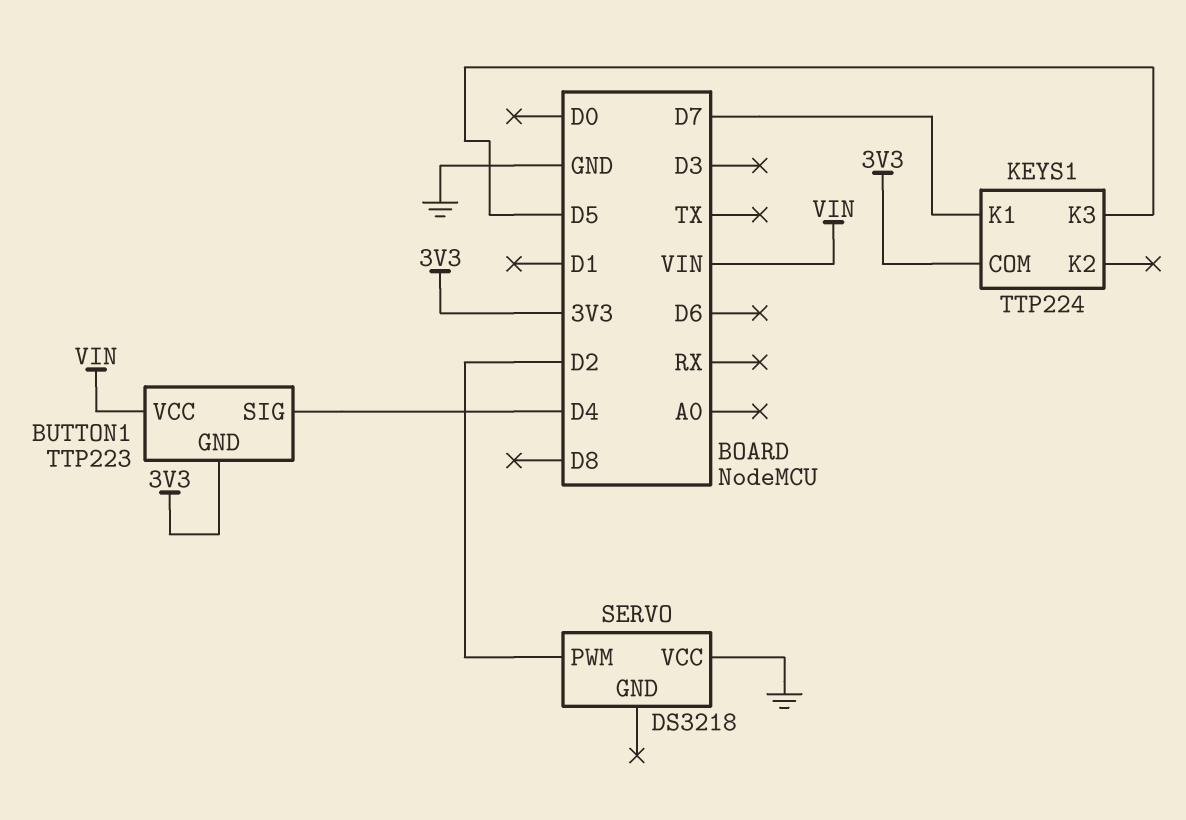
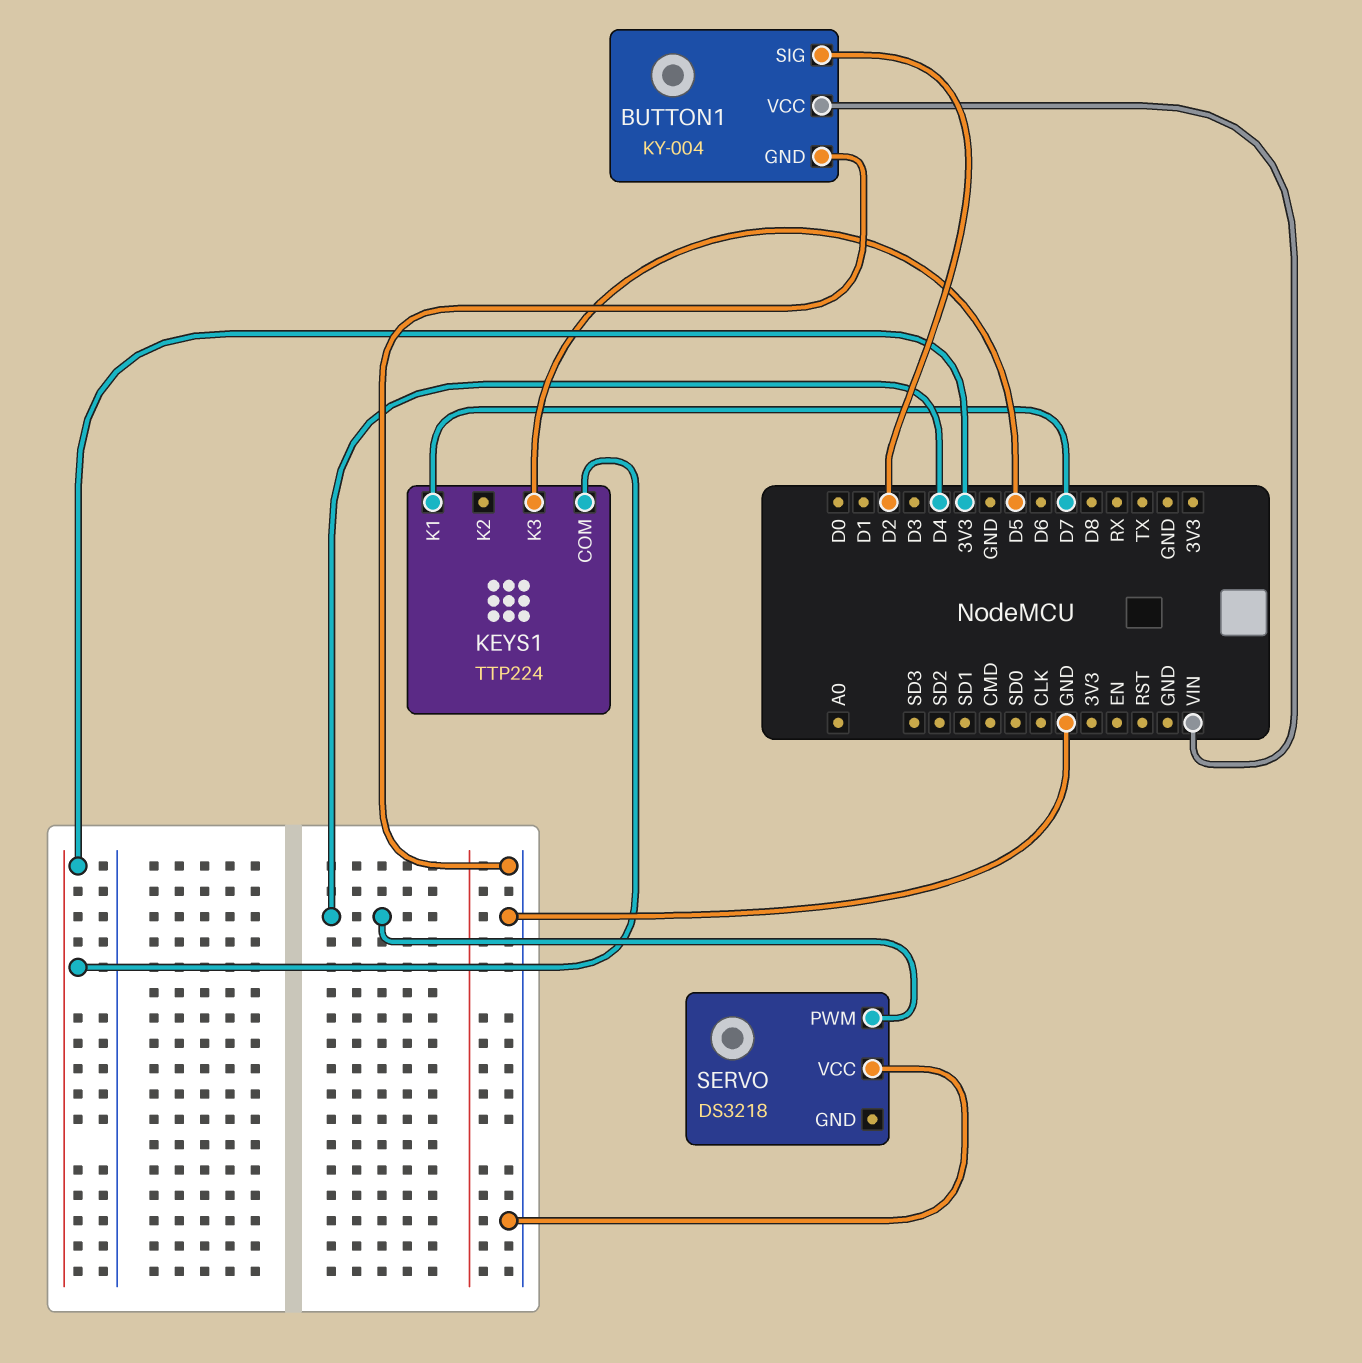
BUTTON1: TTP223 -> KY-004
BUTTON1 pin GND: 3V3 -> GND
BUTTON1 pin SIG: D4 -> D2
SERVO pin PWM: D2 -> D4

